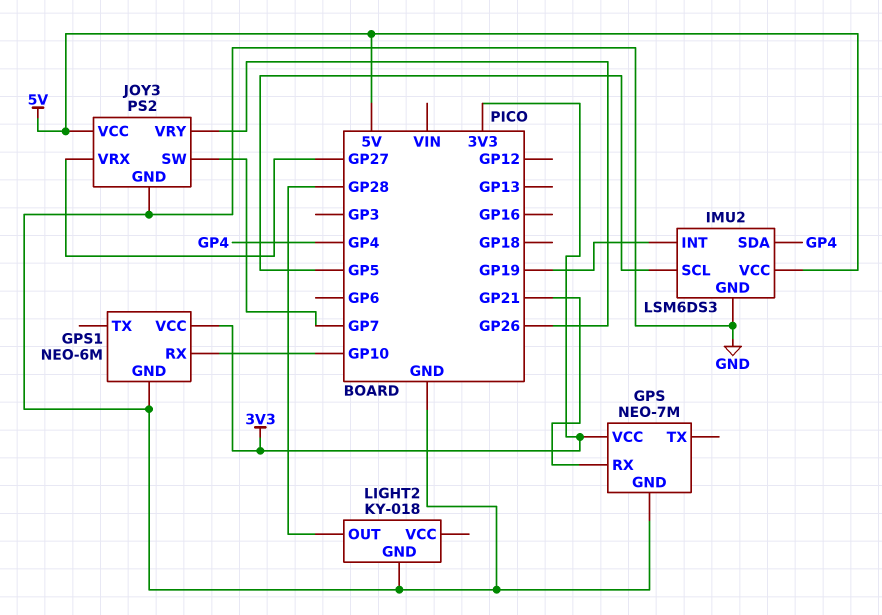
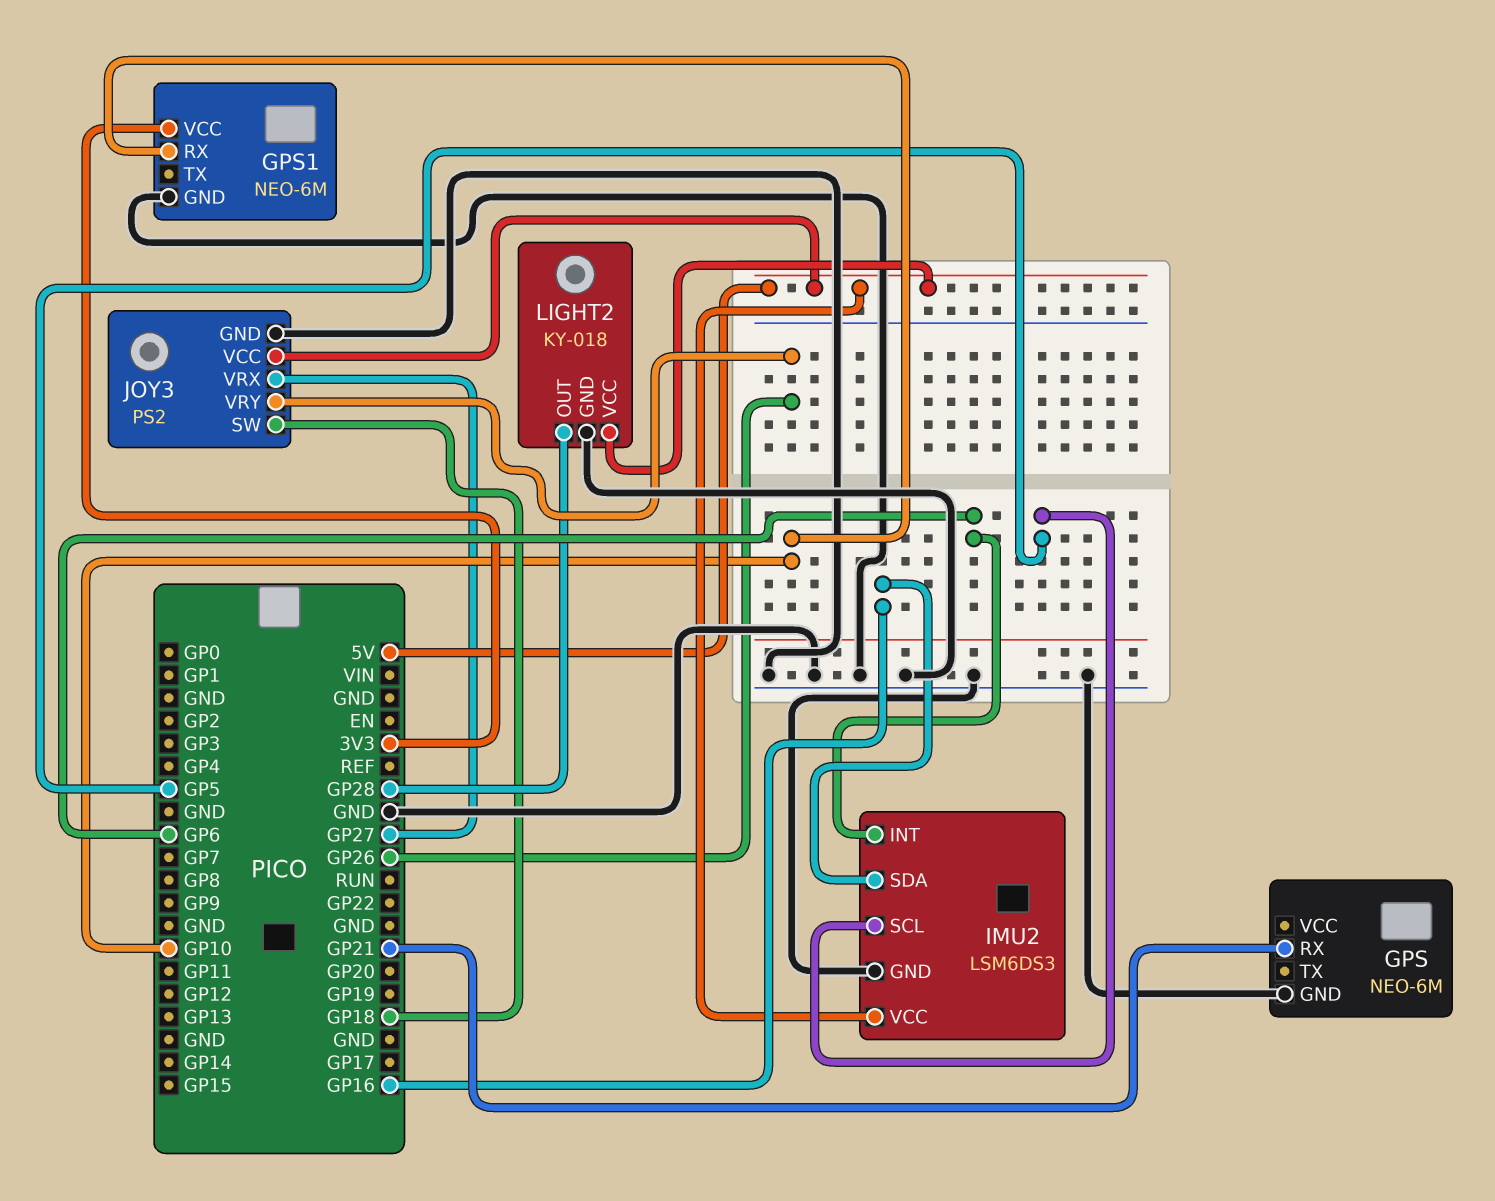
GPS: NEO-7M -> NEO-6M
GPS pin VCC: 3V3 -> none
IMU2 pin INT: GP19 -> GP6
IMU2 pin SDA: GP4 -> GP16
JOY3 pin SW: GP7 -> GP18
LIGHT2 pin VCC: none -> 5V

